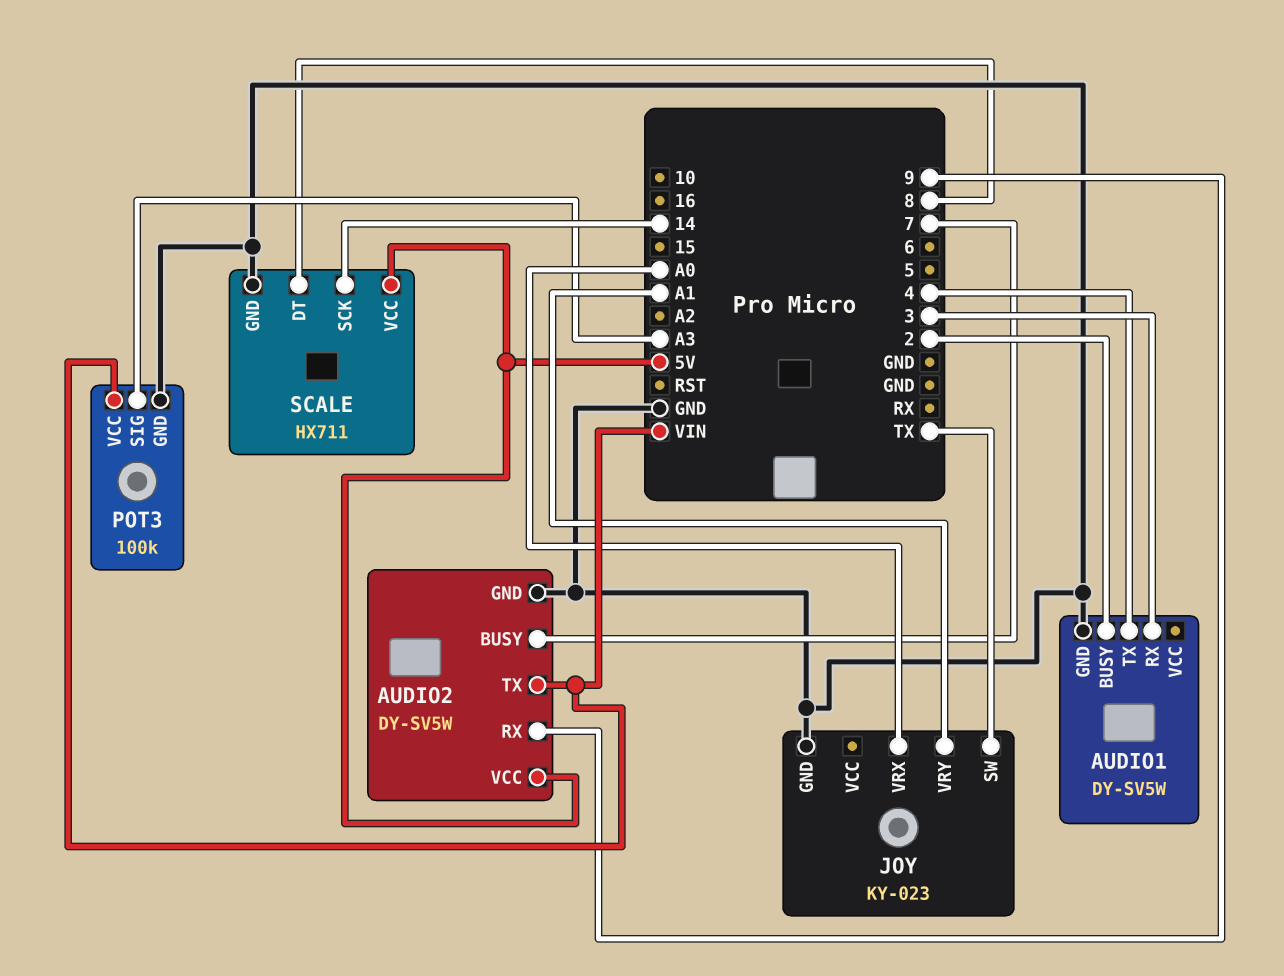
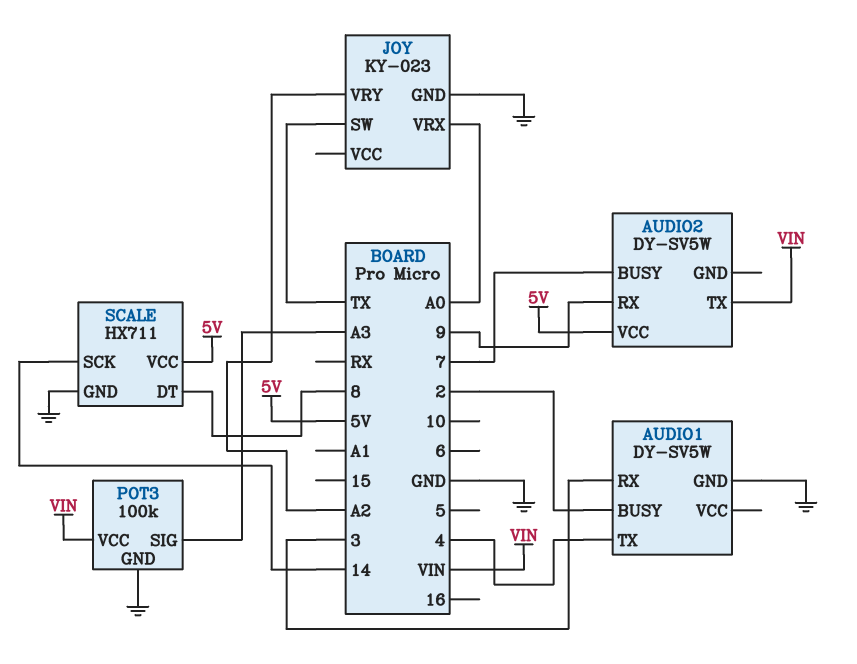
AUDIO2 pin GND: GND -> none
JOY pin VRY: A1 -> A2

